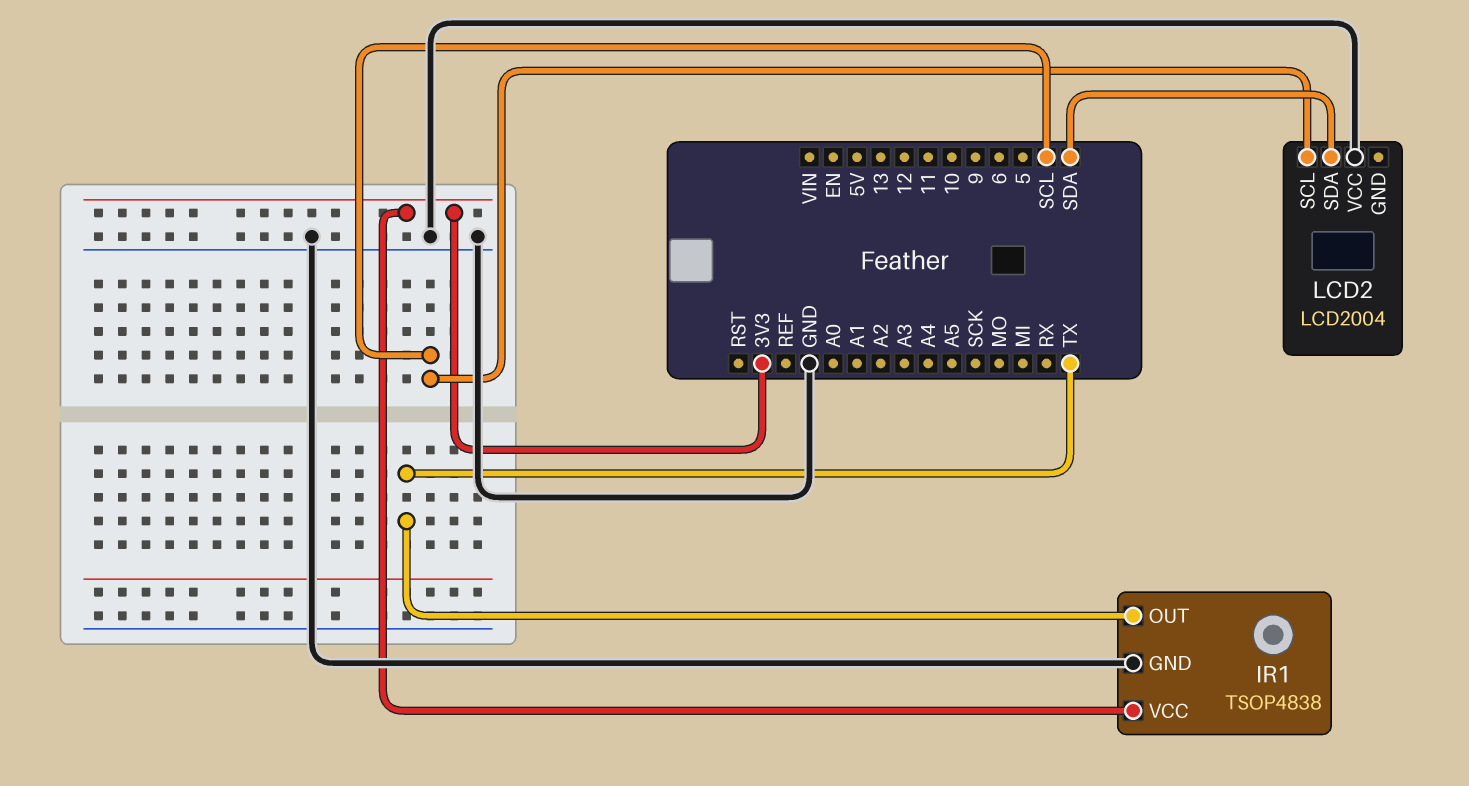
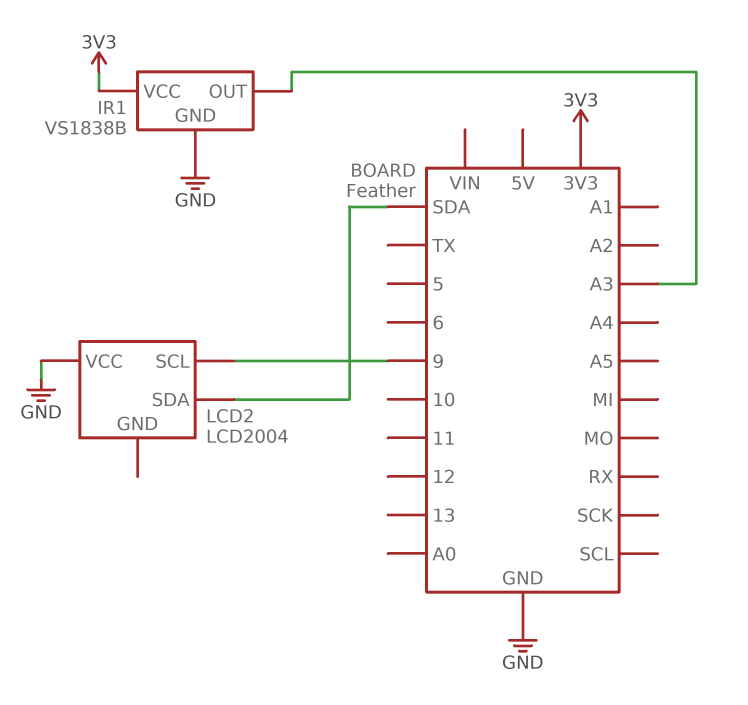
IR1: TSOP4838 -> VS1838B
IR1 pin OUT: TX -> A3
LCD2 pin SCL: SCL -> 9

